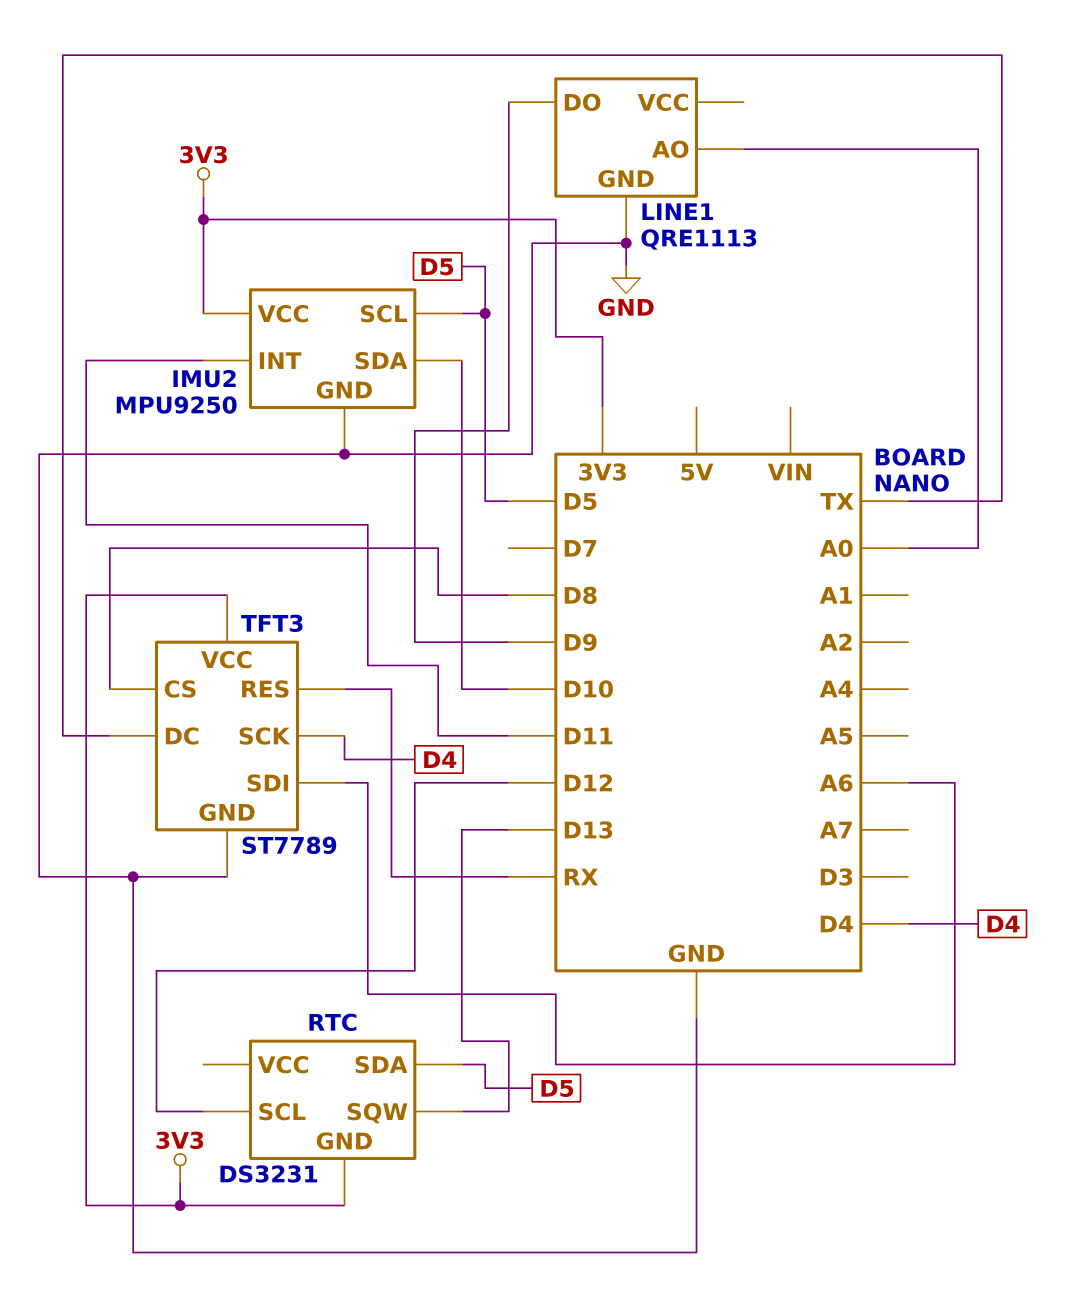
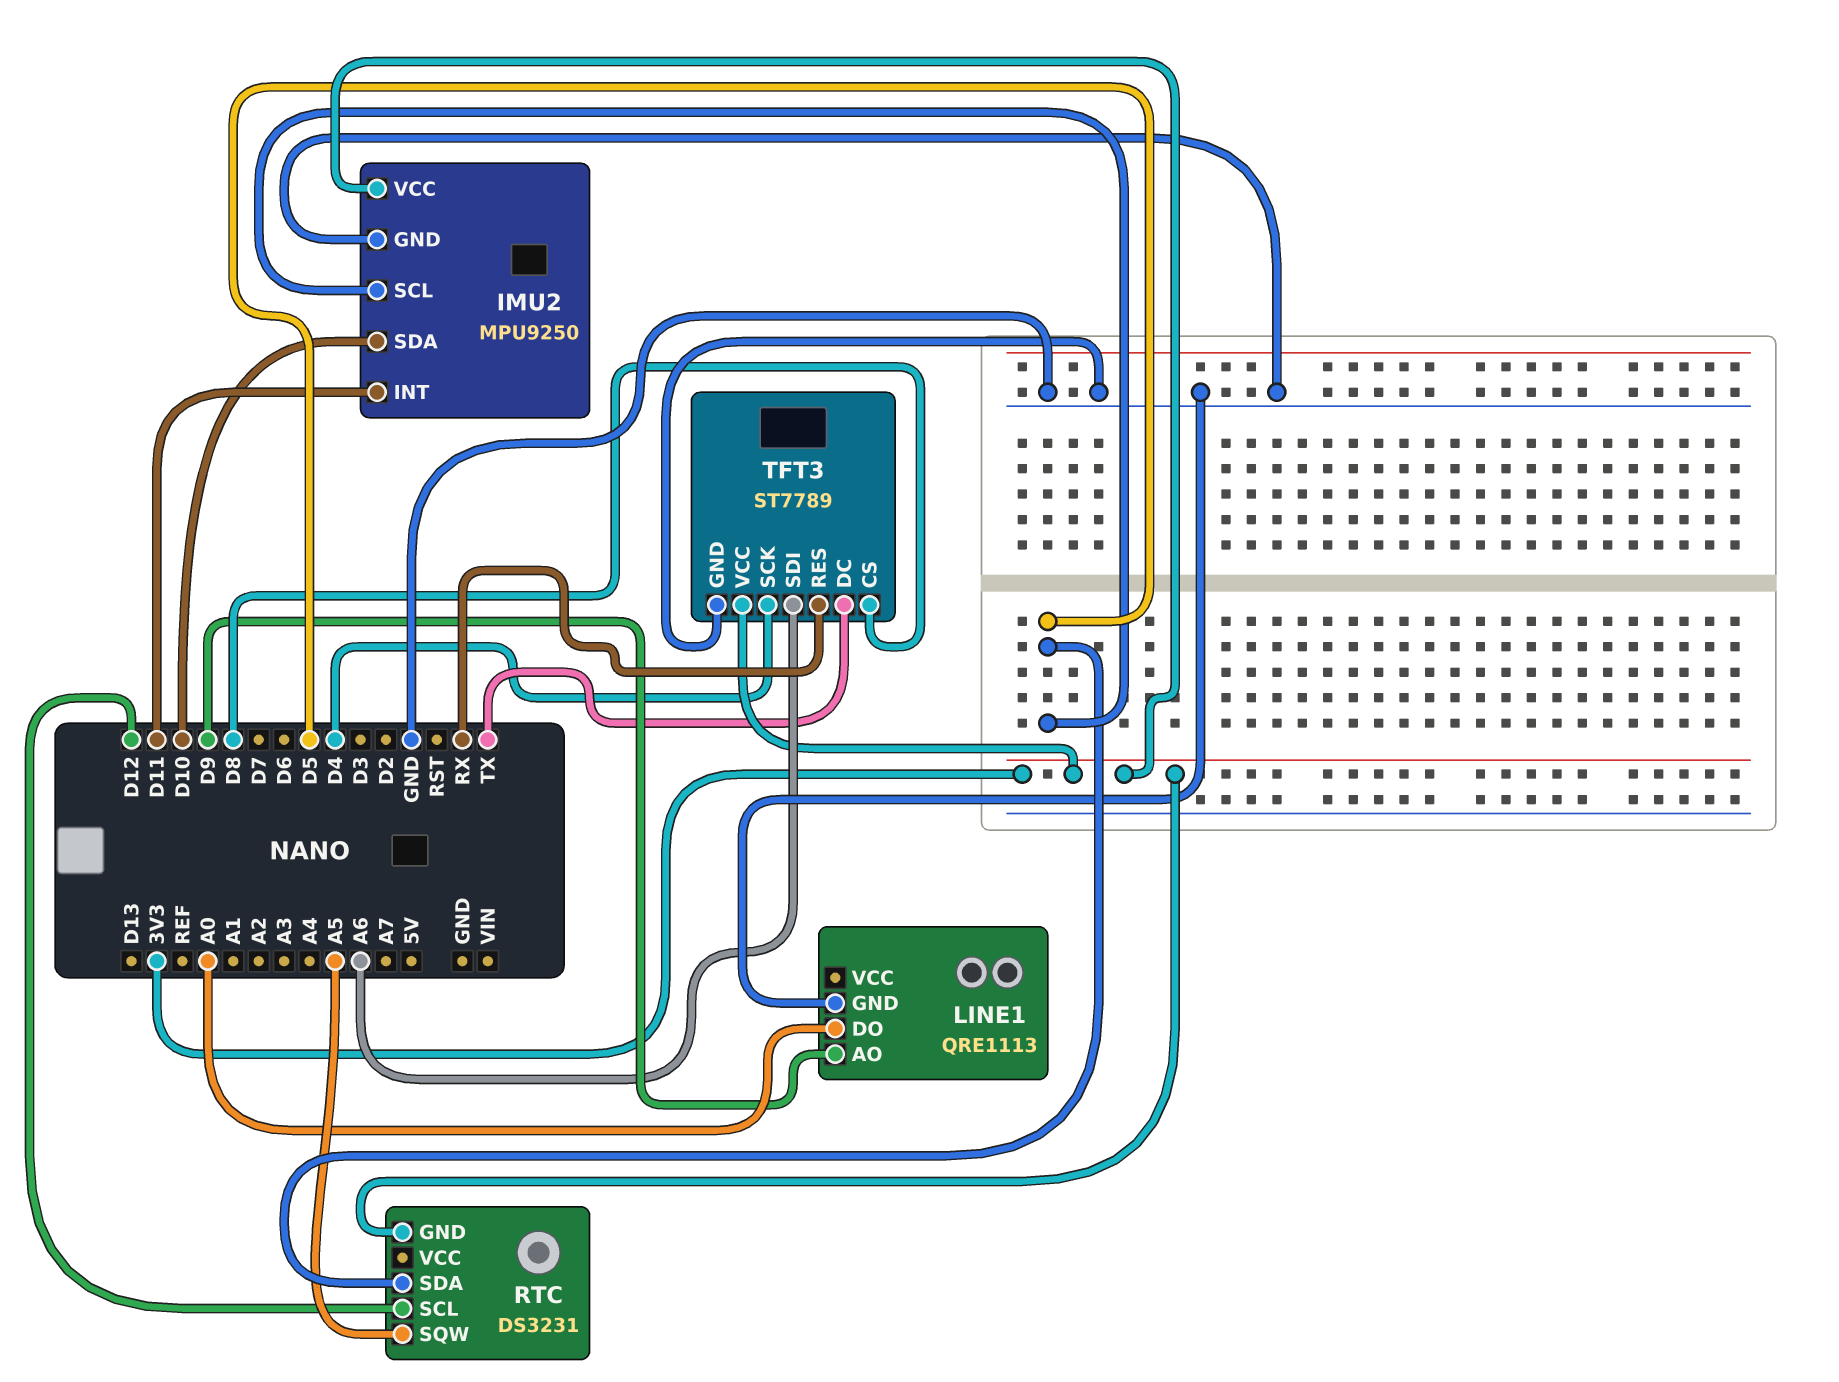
LINE1 pin AO: A0 -> D9
LINE1 pin DO: D9 -> A0
RTC pin SQW: D13 -> A5

